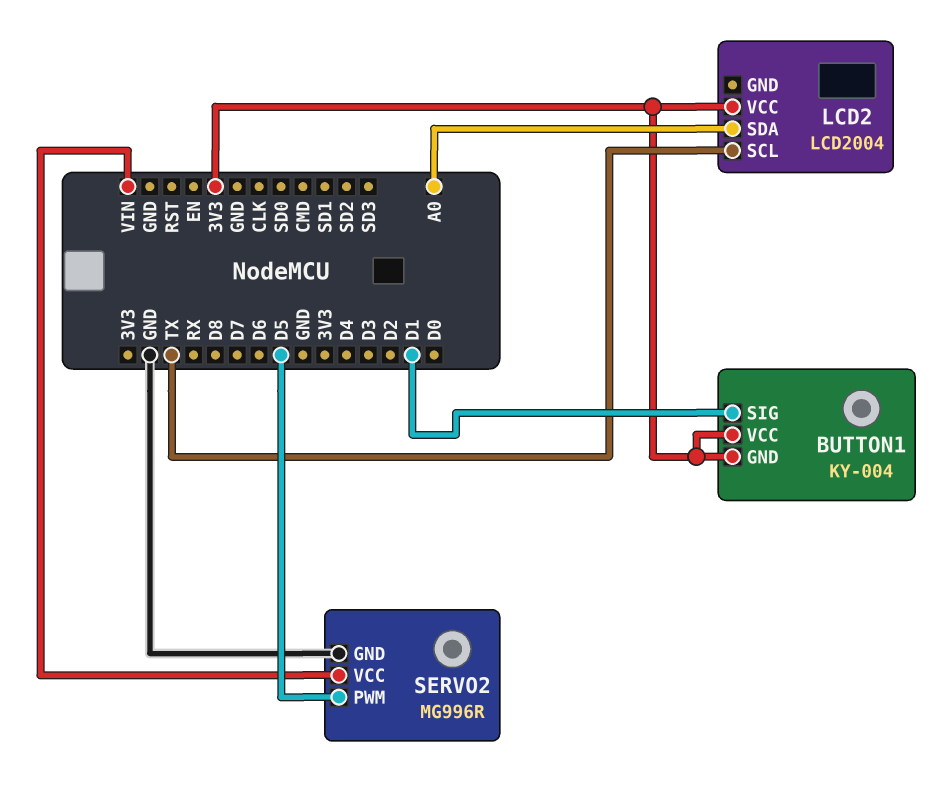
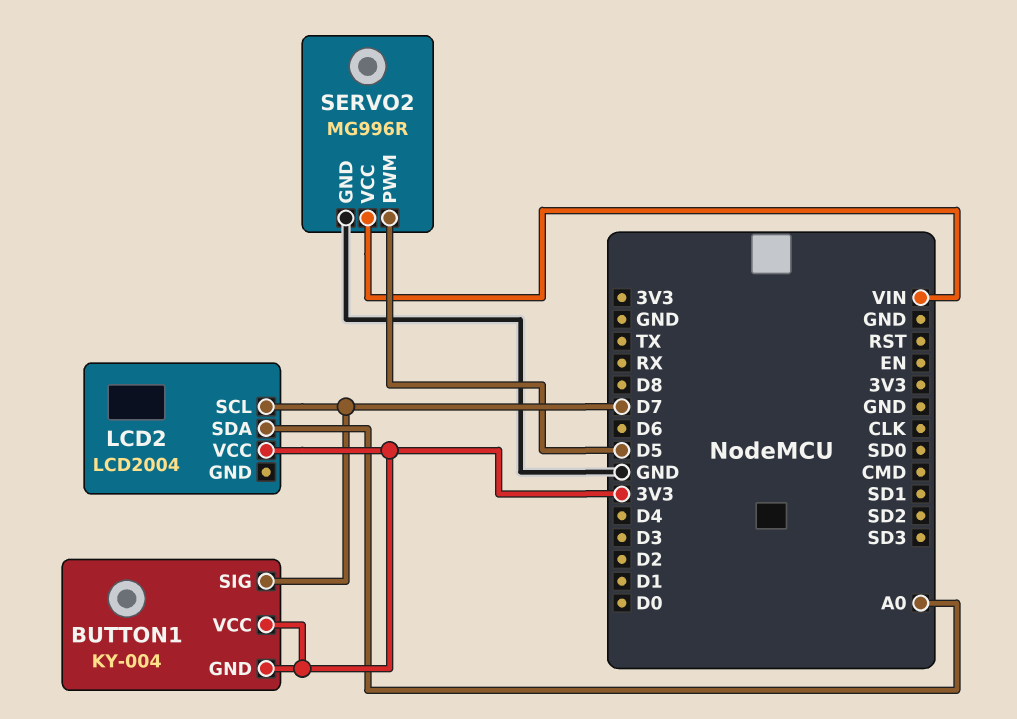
BUTTON1 pin SIG: D1 -> D7
LCD2 pin SCL: TX -> D7

